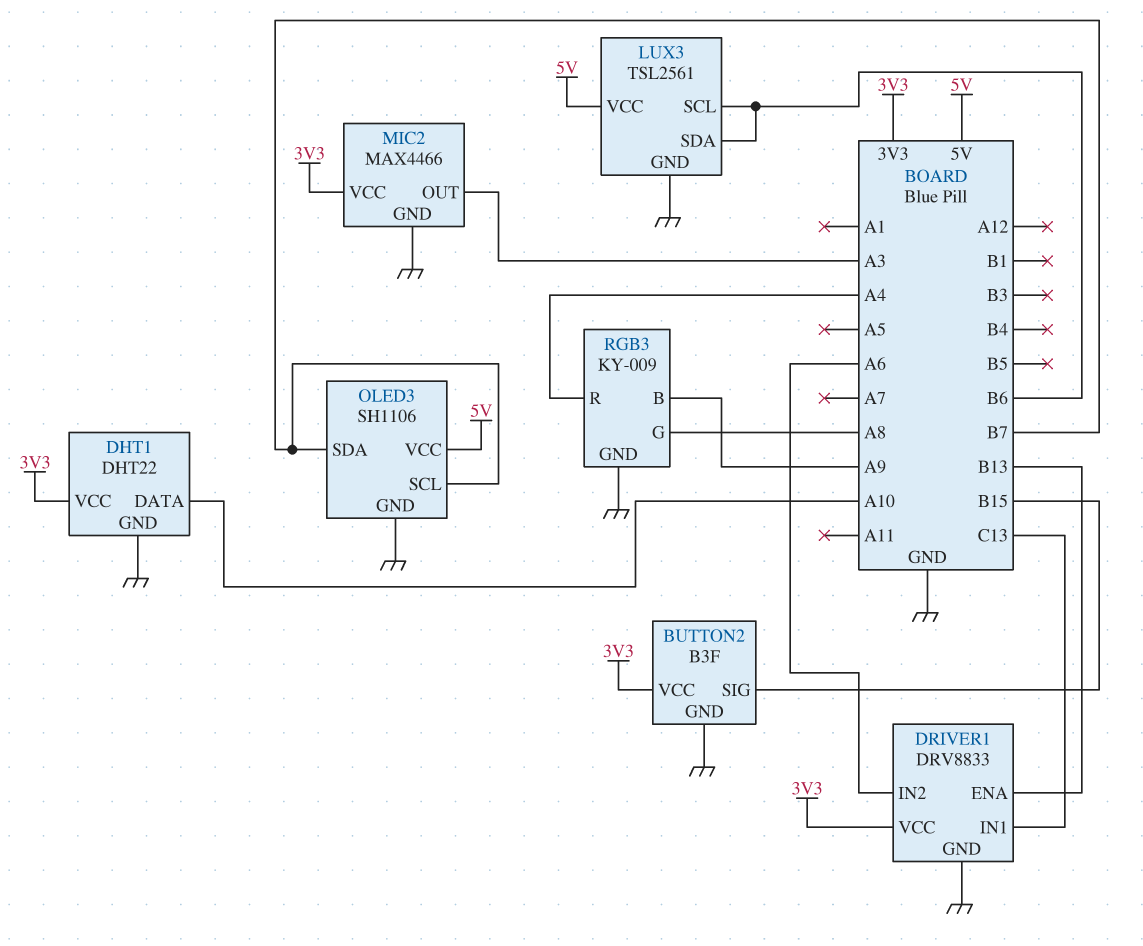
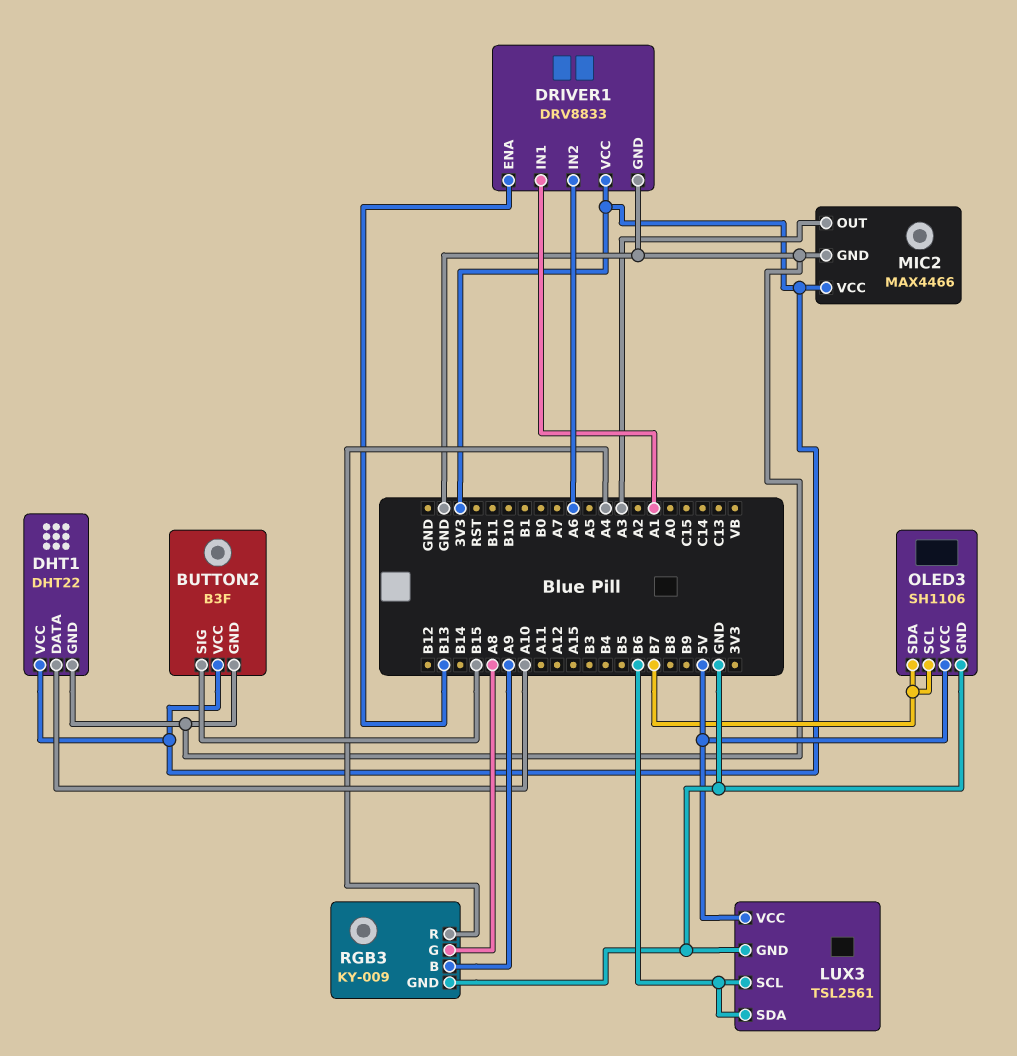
DRIVER1 pin IN1: C13 -> A1

